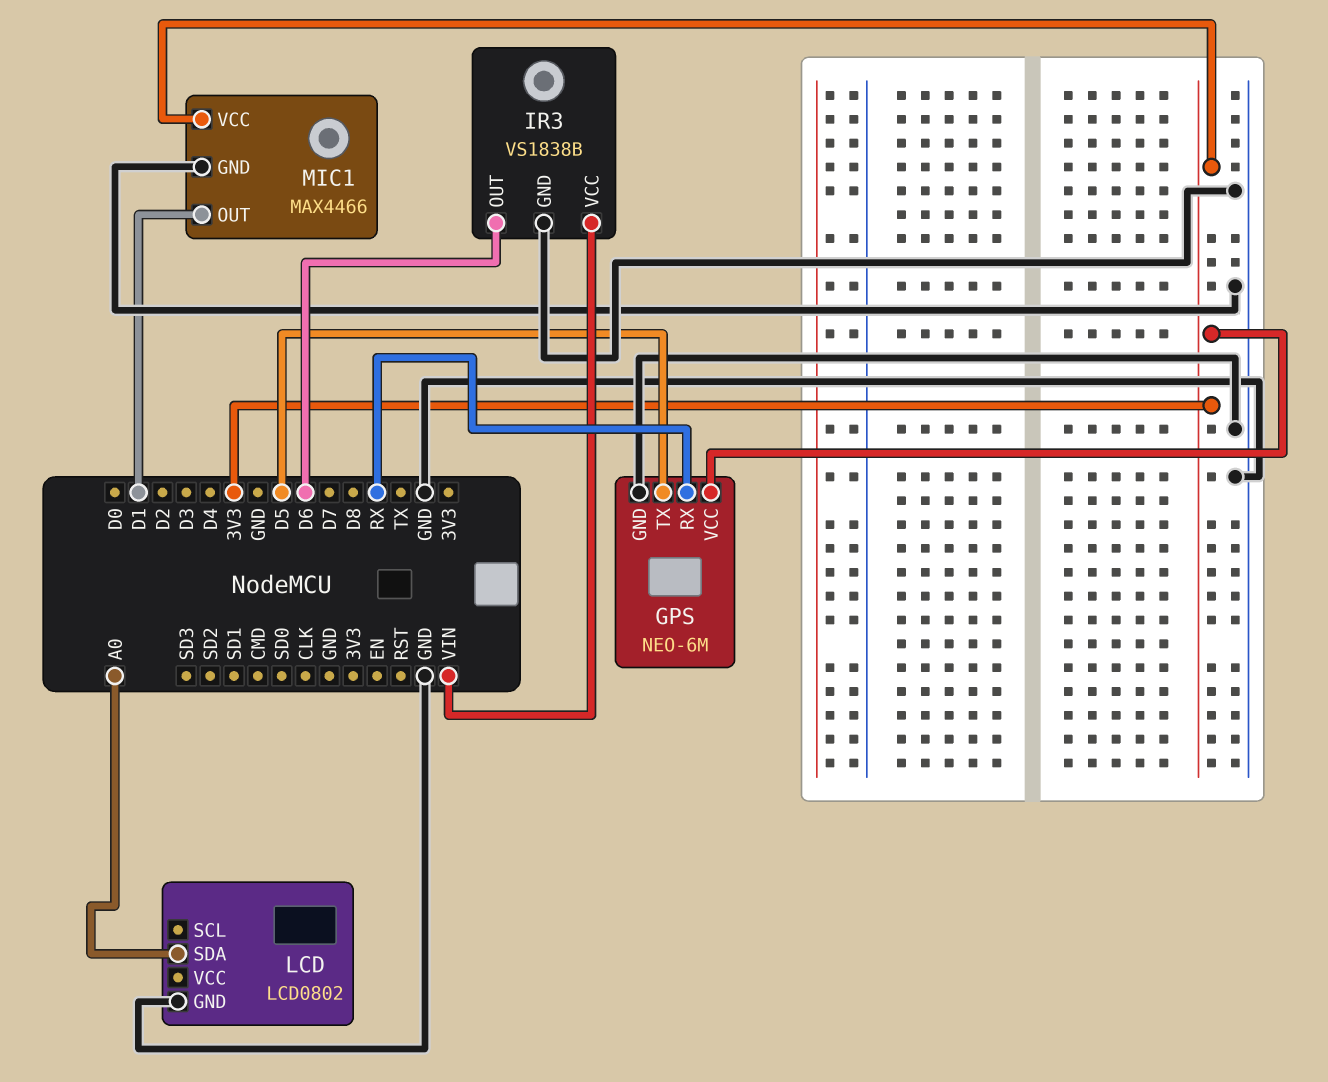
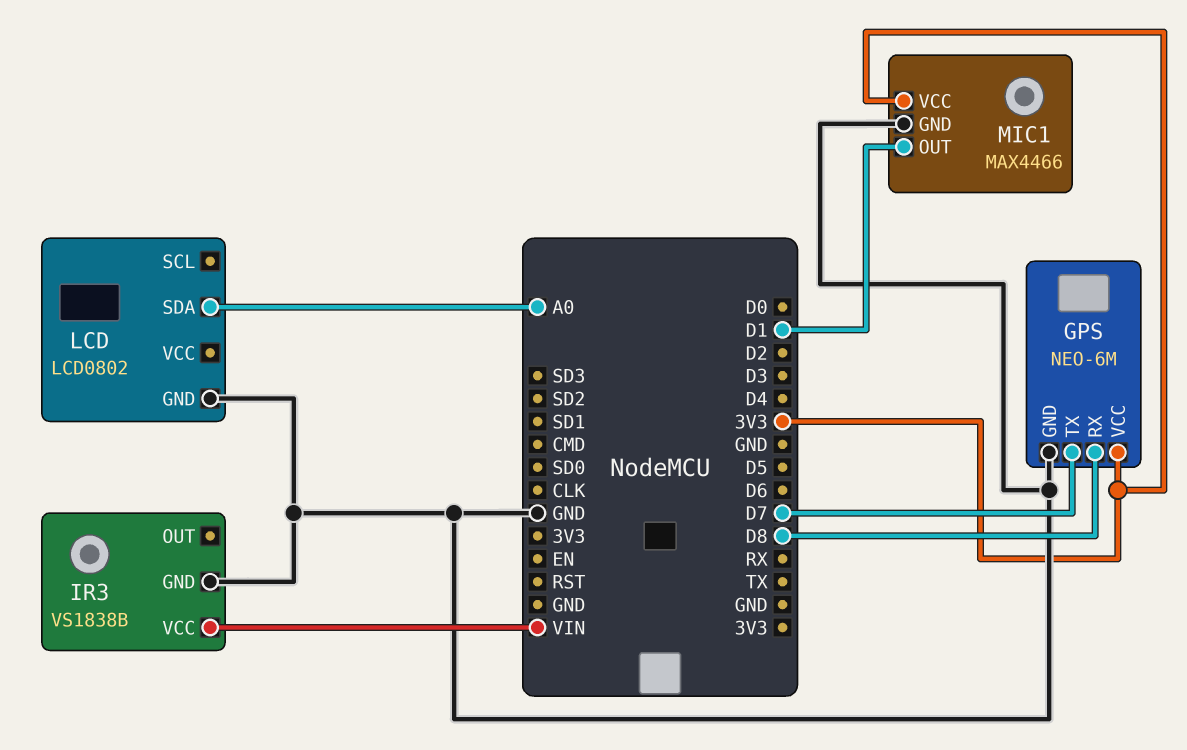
GPS pin RX: RX -> D8
GPS pin TX: D5 -> D7
IR3 pin OUT: D6 -> none

